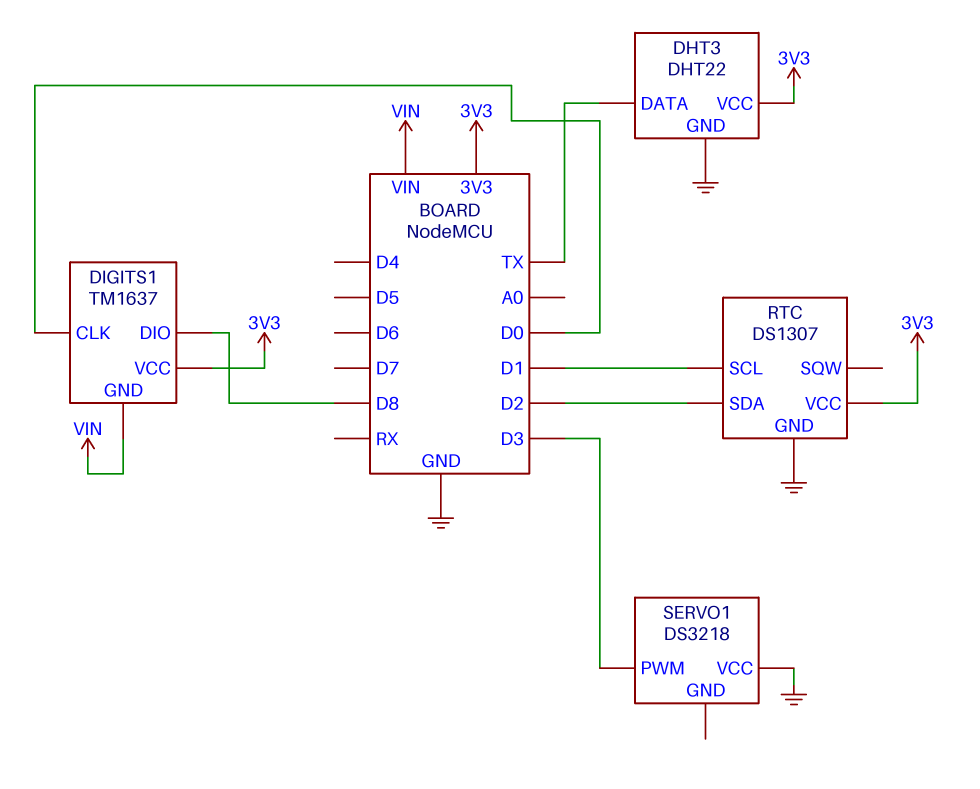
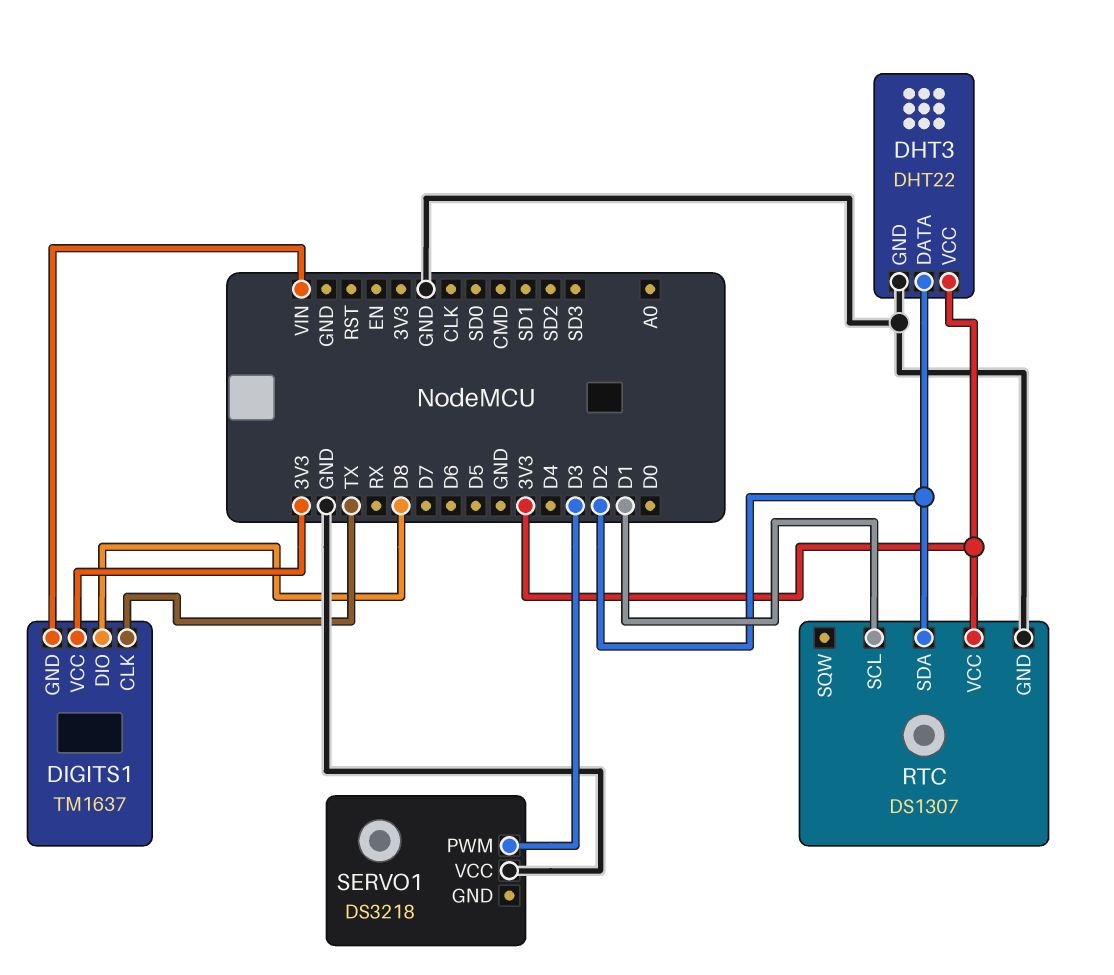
DHT3 pin DATA: TX -> D2
DIGITS1 pin CLK: D0 -> TX

